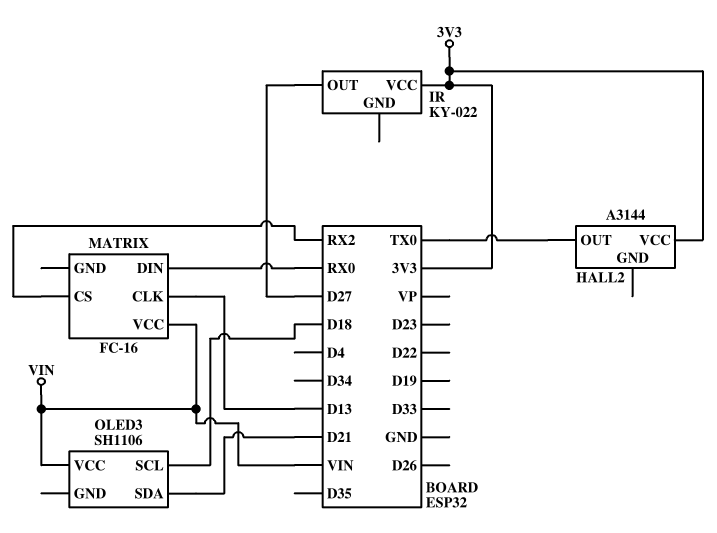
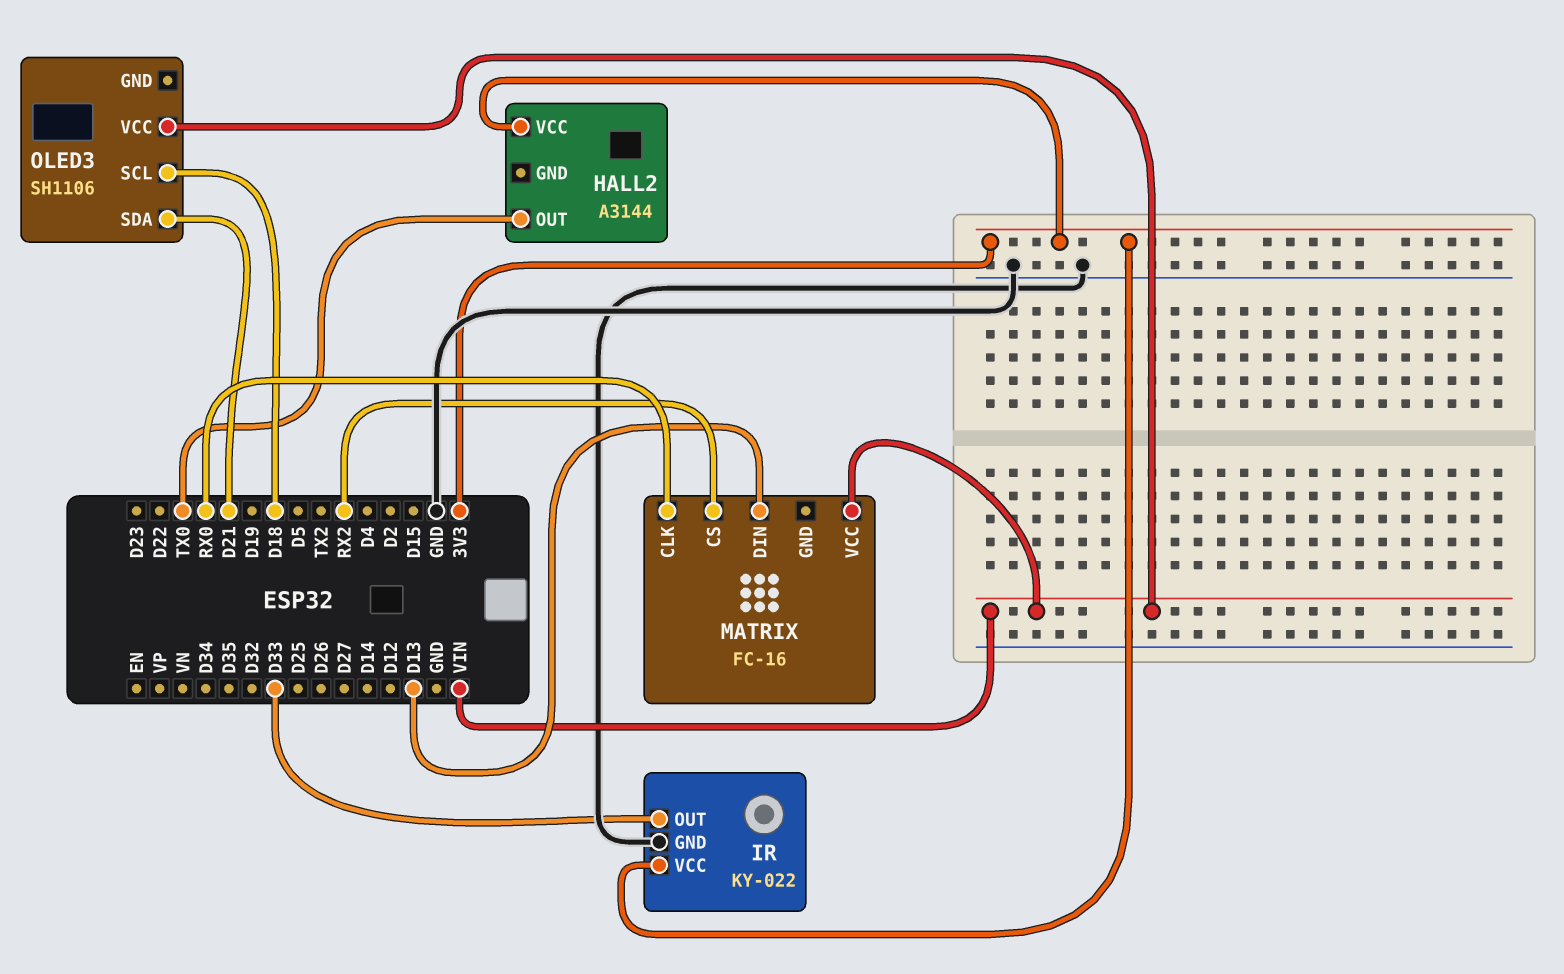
IR pin GND: none -> GND
IR pin OUT: D27 -> D33
MATRIX pin CLK: D13 -> RX0
MATRIX pin DIN: RX0 -> D13

